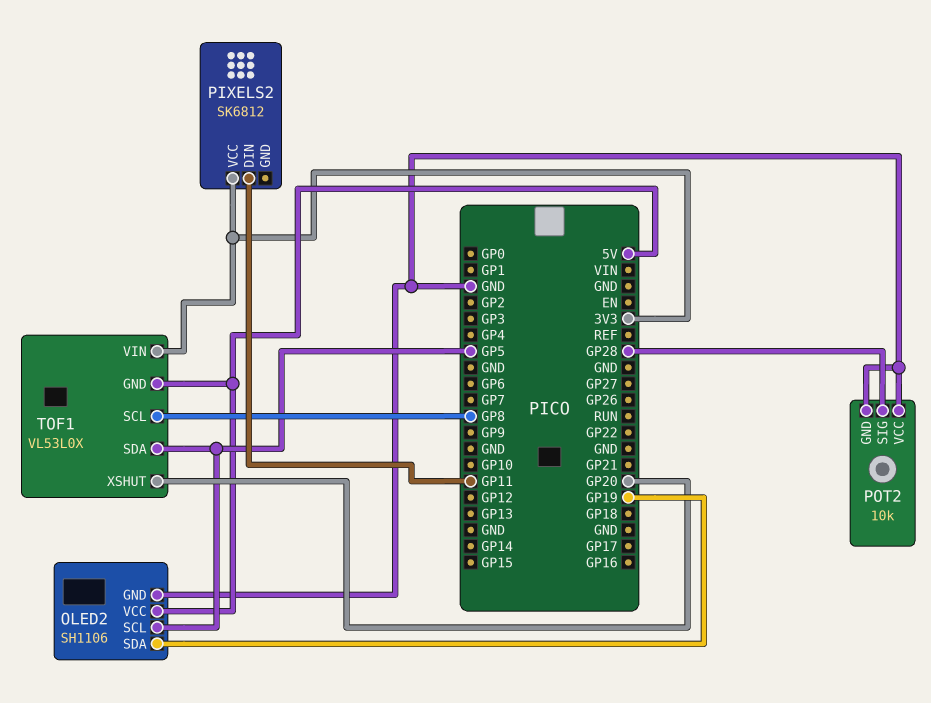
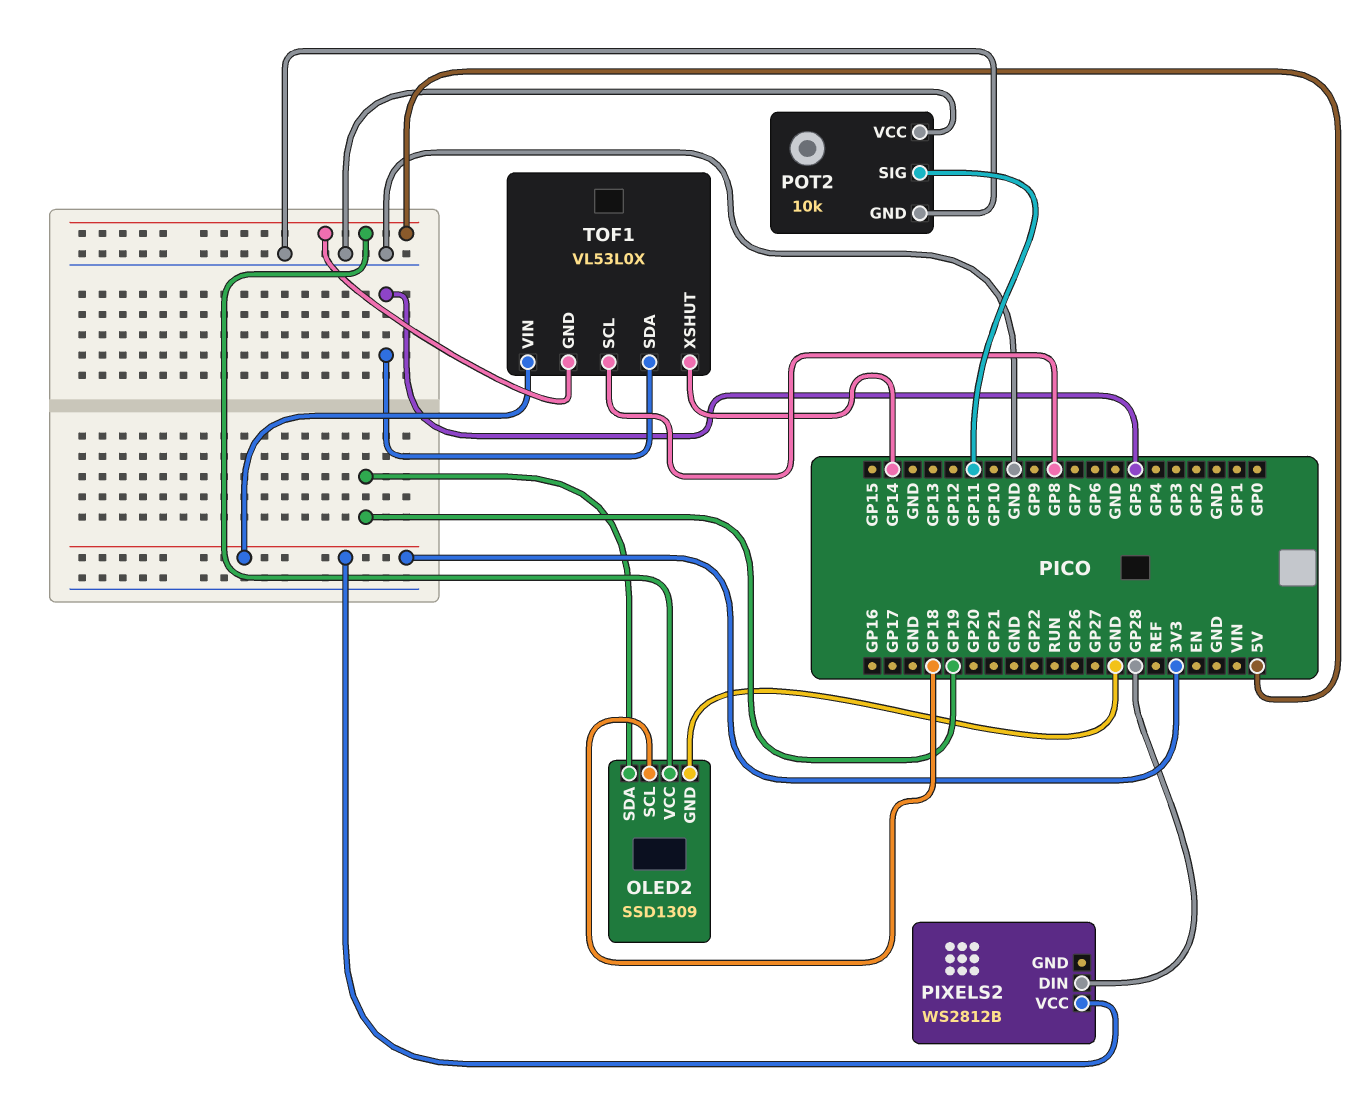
OLED2: SH1106 -> SSD1309
OLED2 pin SCL: GP5 -> GP18
PIXELS2: SK6812 -> WS2812B
PIXELS2 pin DIN: GP11 -> GP28
POT2 pin SIG: GP28 -> GP11
TOF1 pin XSHUT: GP20 -> GP14

